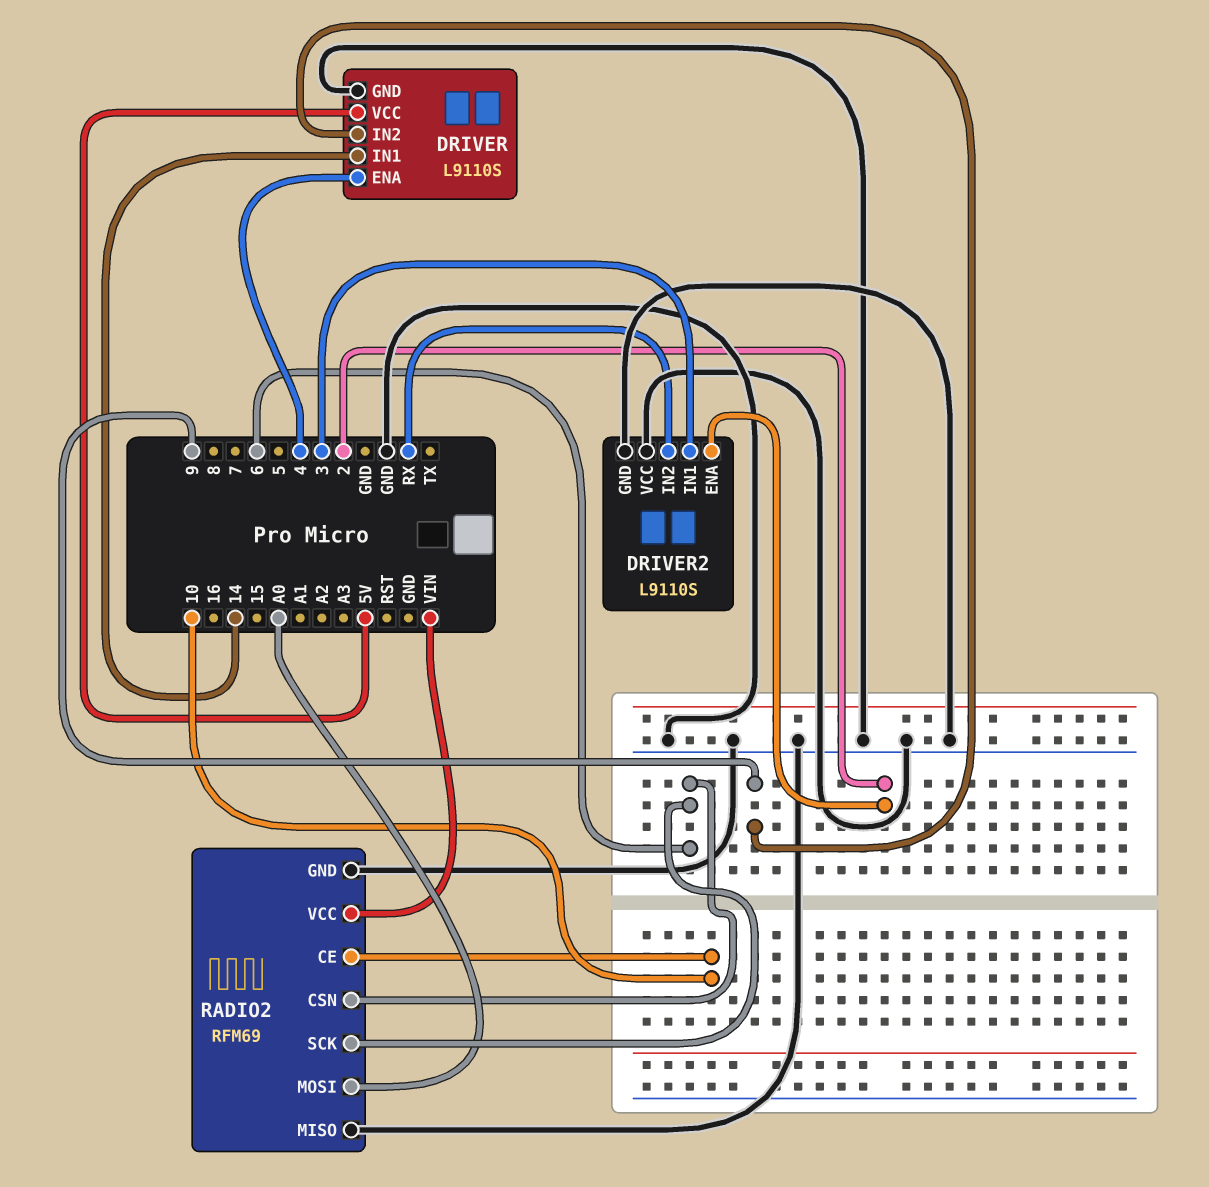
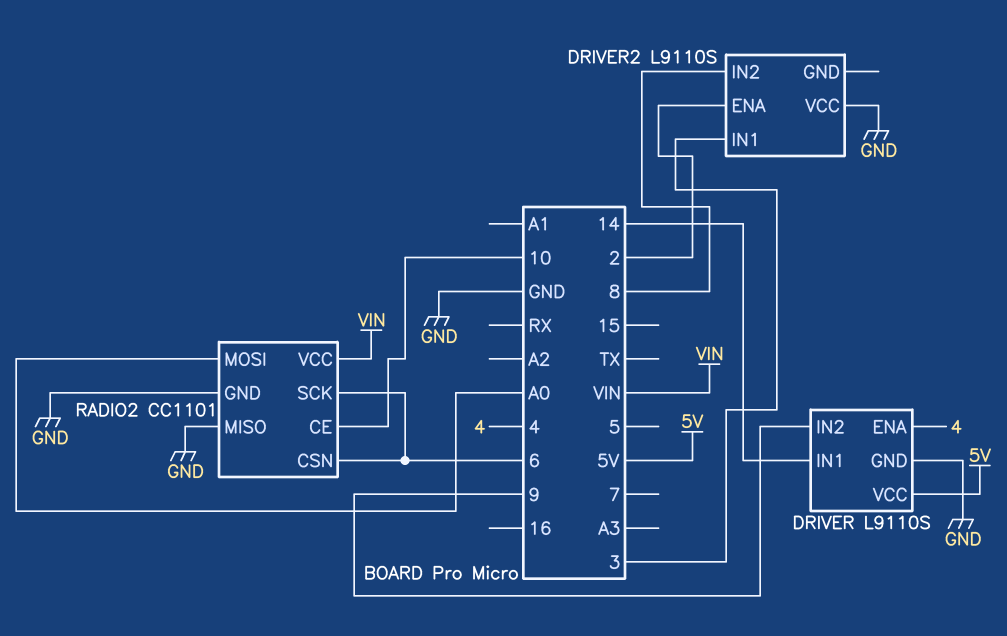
DRIVER2 pin GND: GND -> none
DRIVER2 pin IN2: RX -> 8
RADIO2: RFM69 -> CC1101

